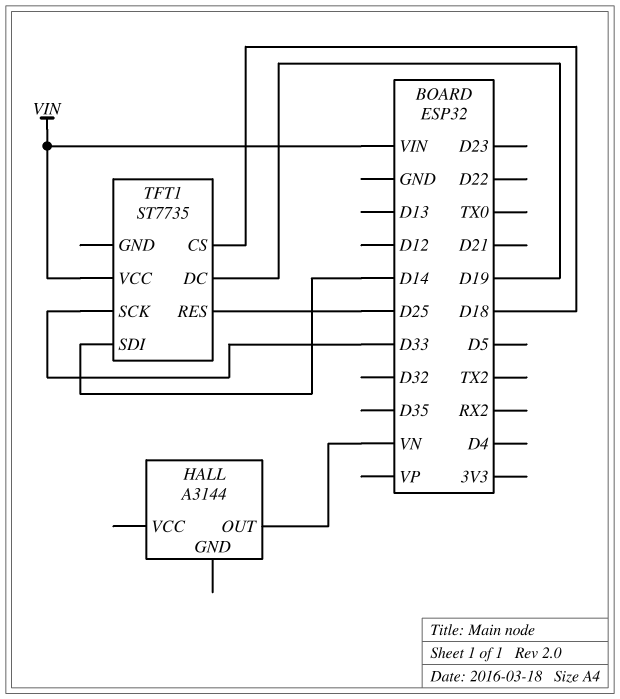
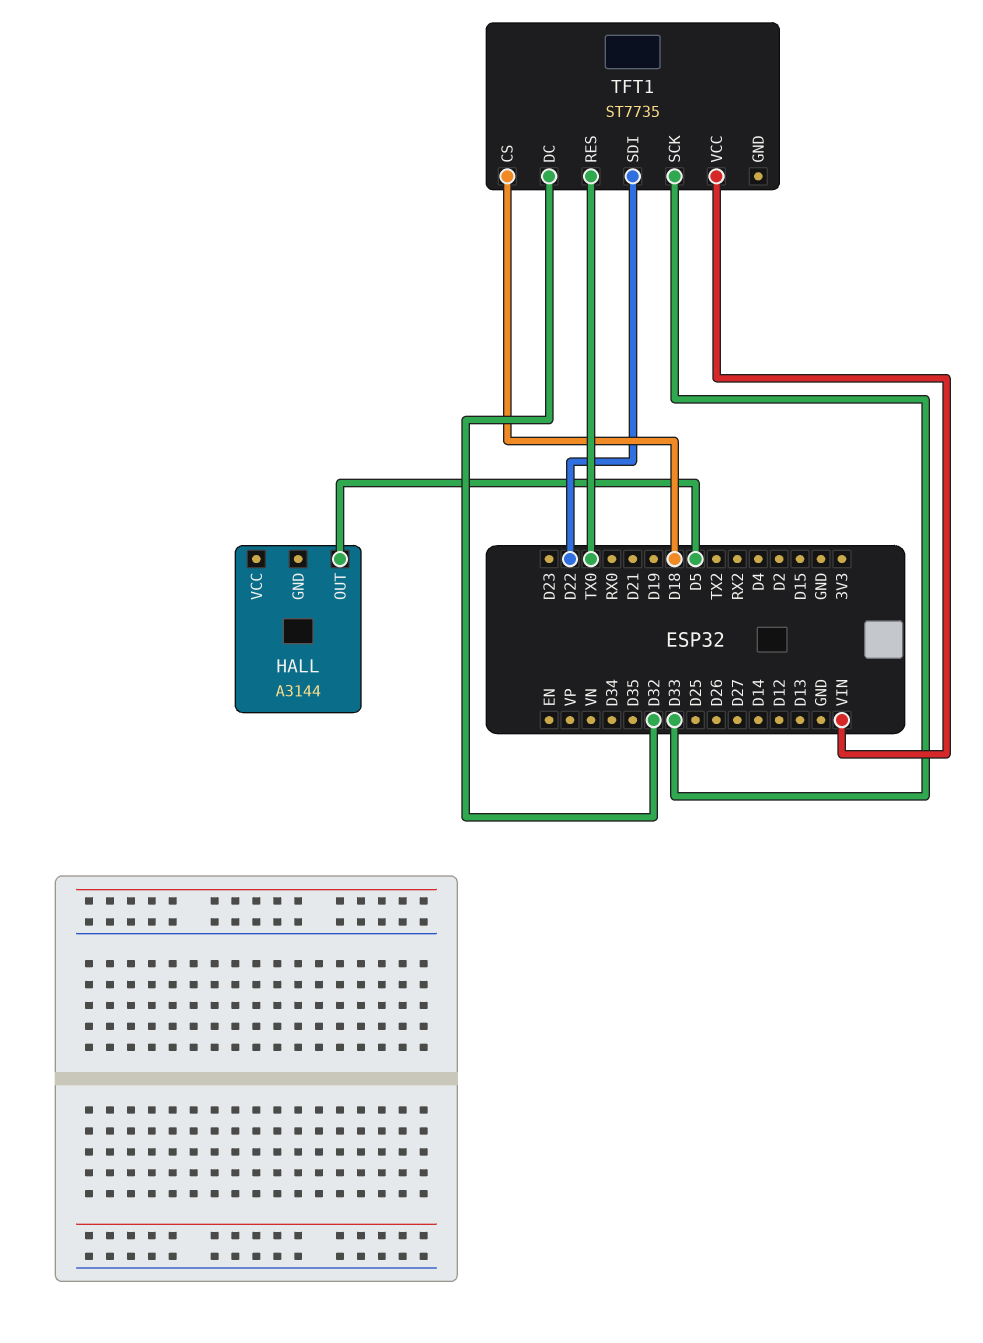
HALL pin OUT: VN -> D5
TFT1 pin DC: D19 -> D32
TFT1 pin RES: D25 -> TX0
TFT1 pin SDI: D14 -> D22

